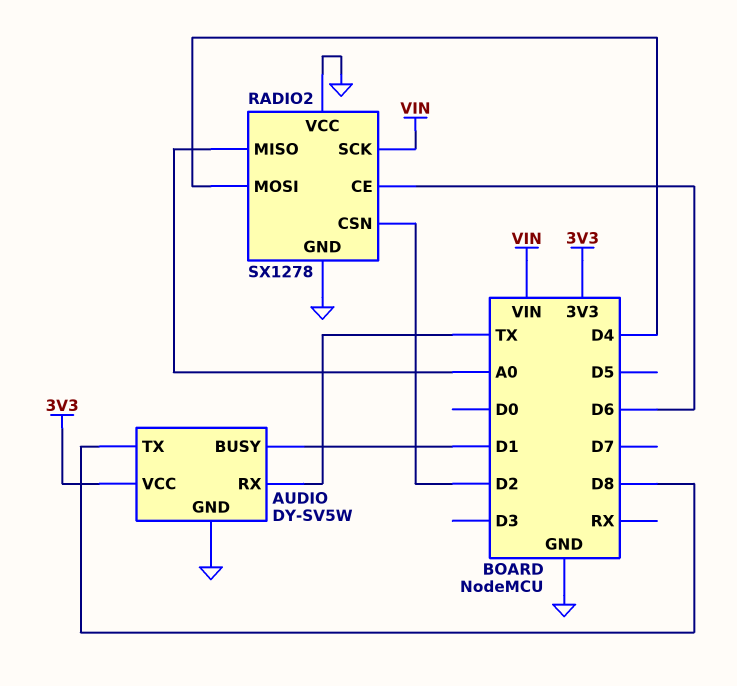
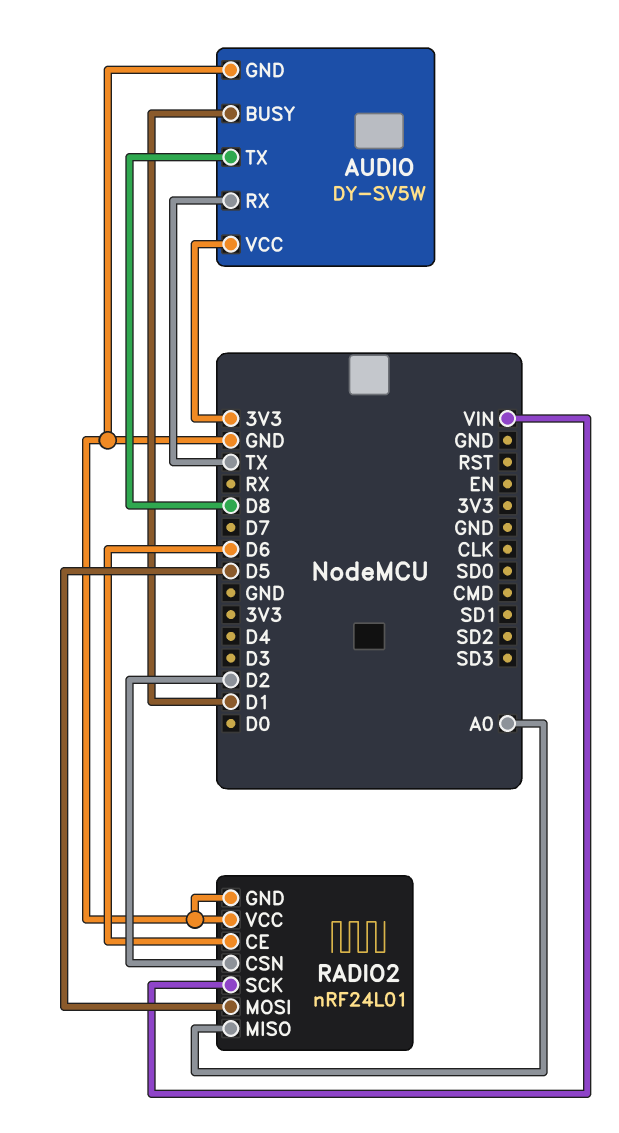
RADIO2: SX1278 -> nRF24L01
RADIO2 pin MOSI: D4 -> D5

